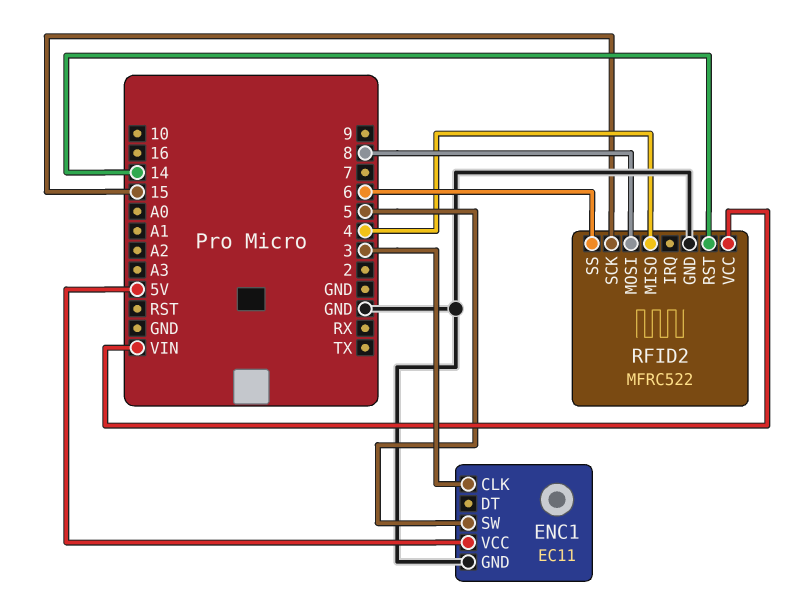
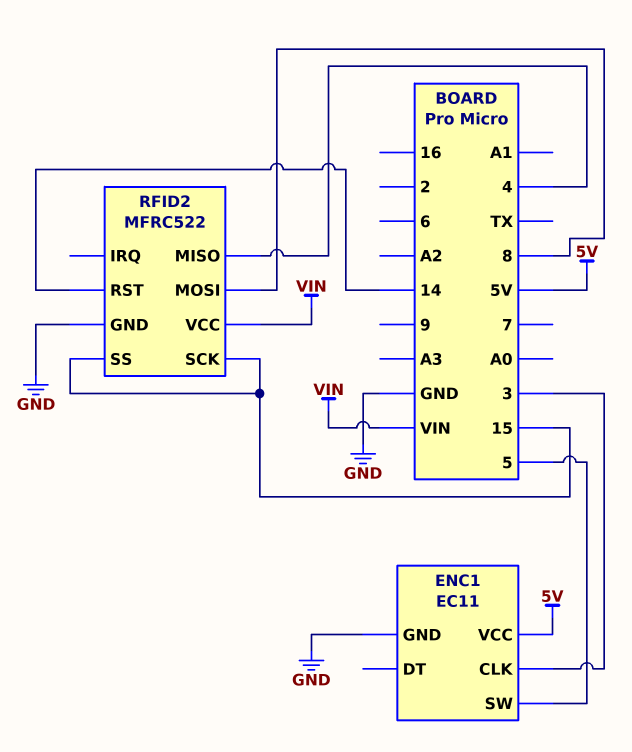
RFID2 pin SS: 6 -> 15

